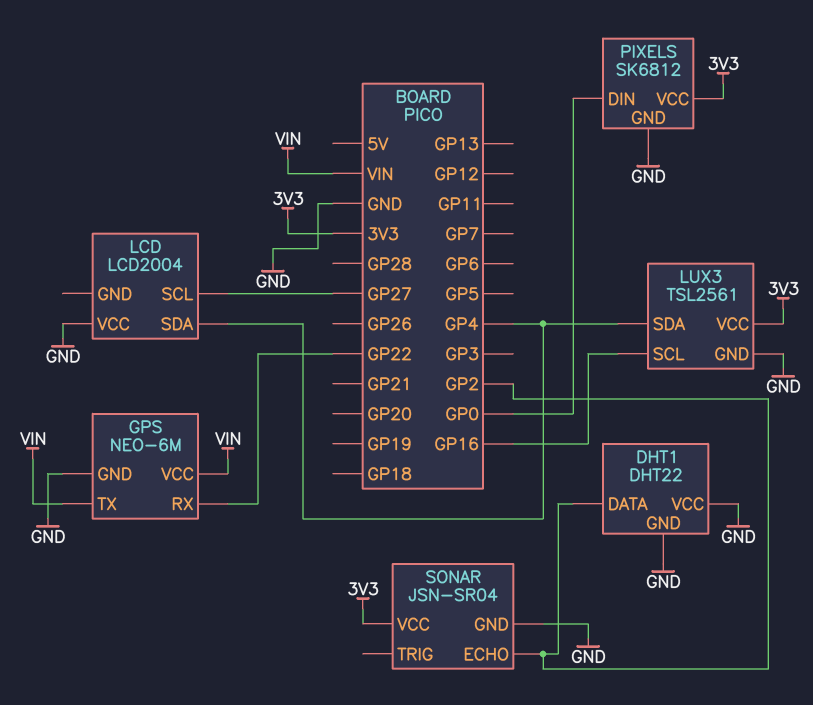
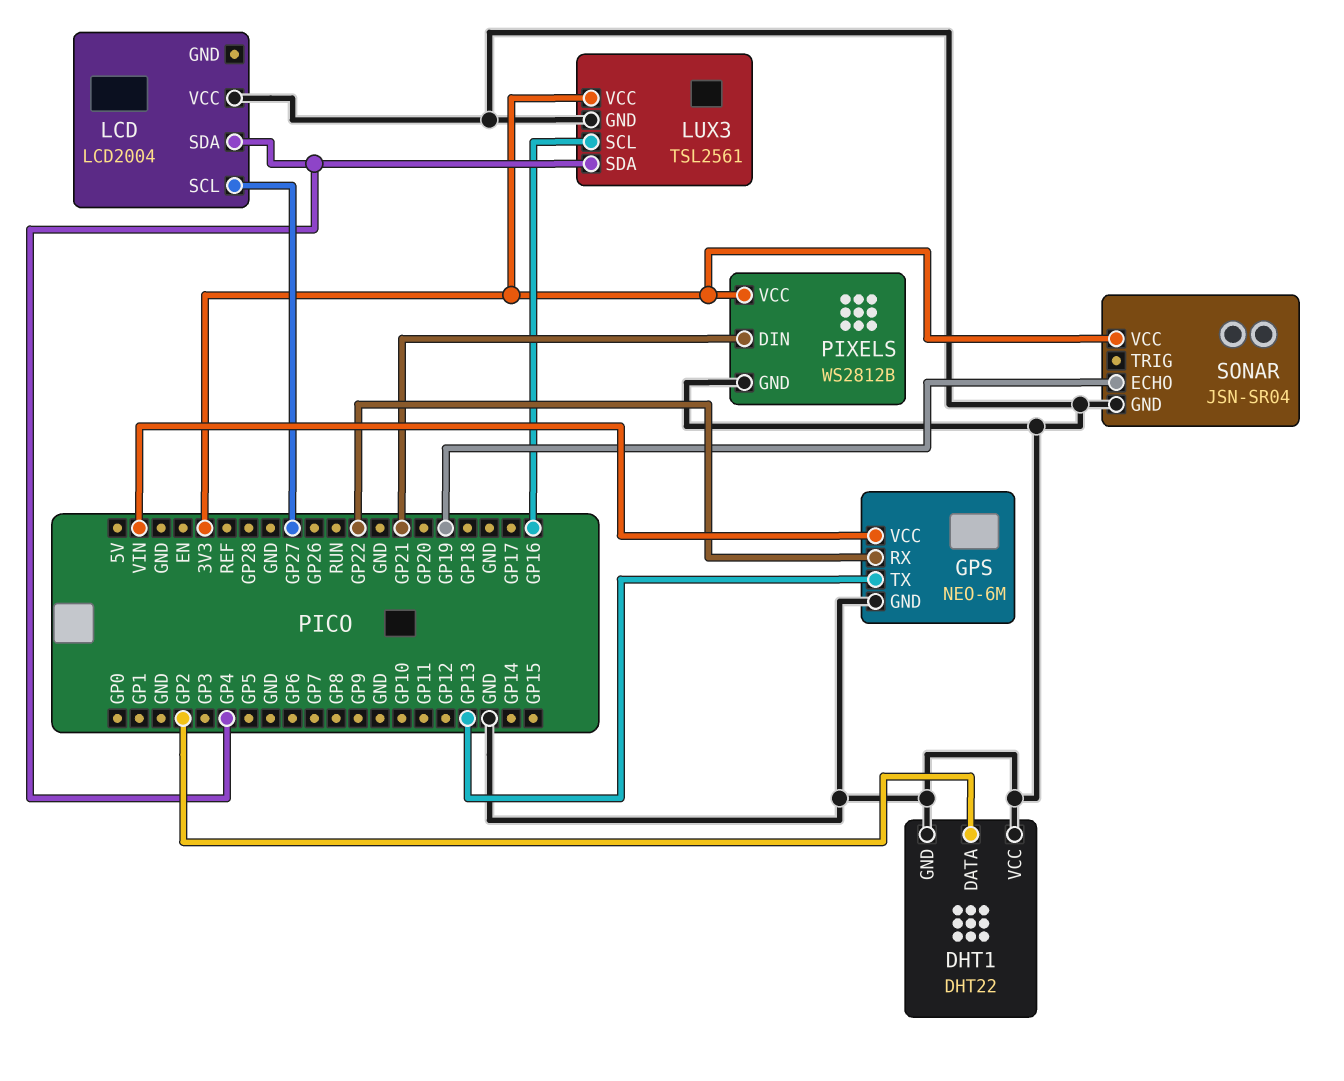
GPS pin TX: VIN -> GP13
PIXELS: SK6812 -> WS2812B
PIXELS pin DIN: GP0 -> GP21
SONAR pin ECHO: GP2 -> GP19

